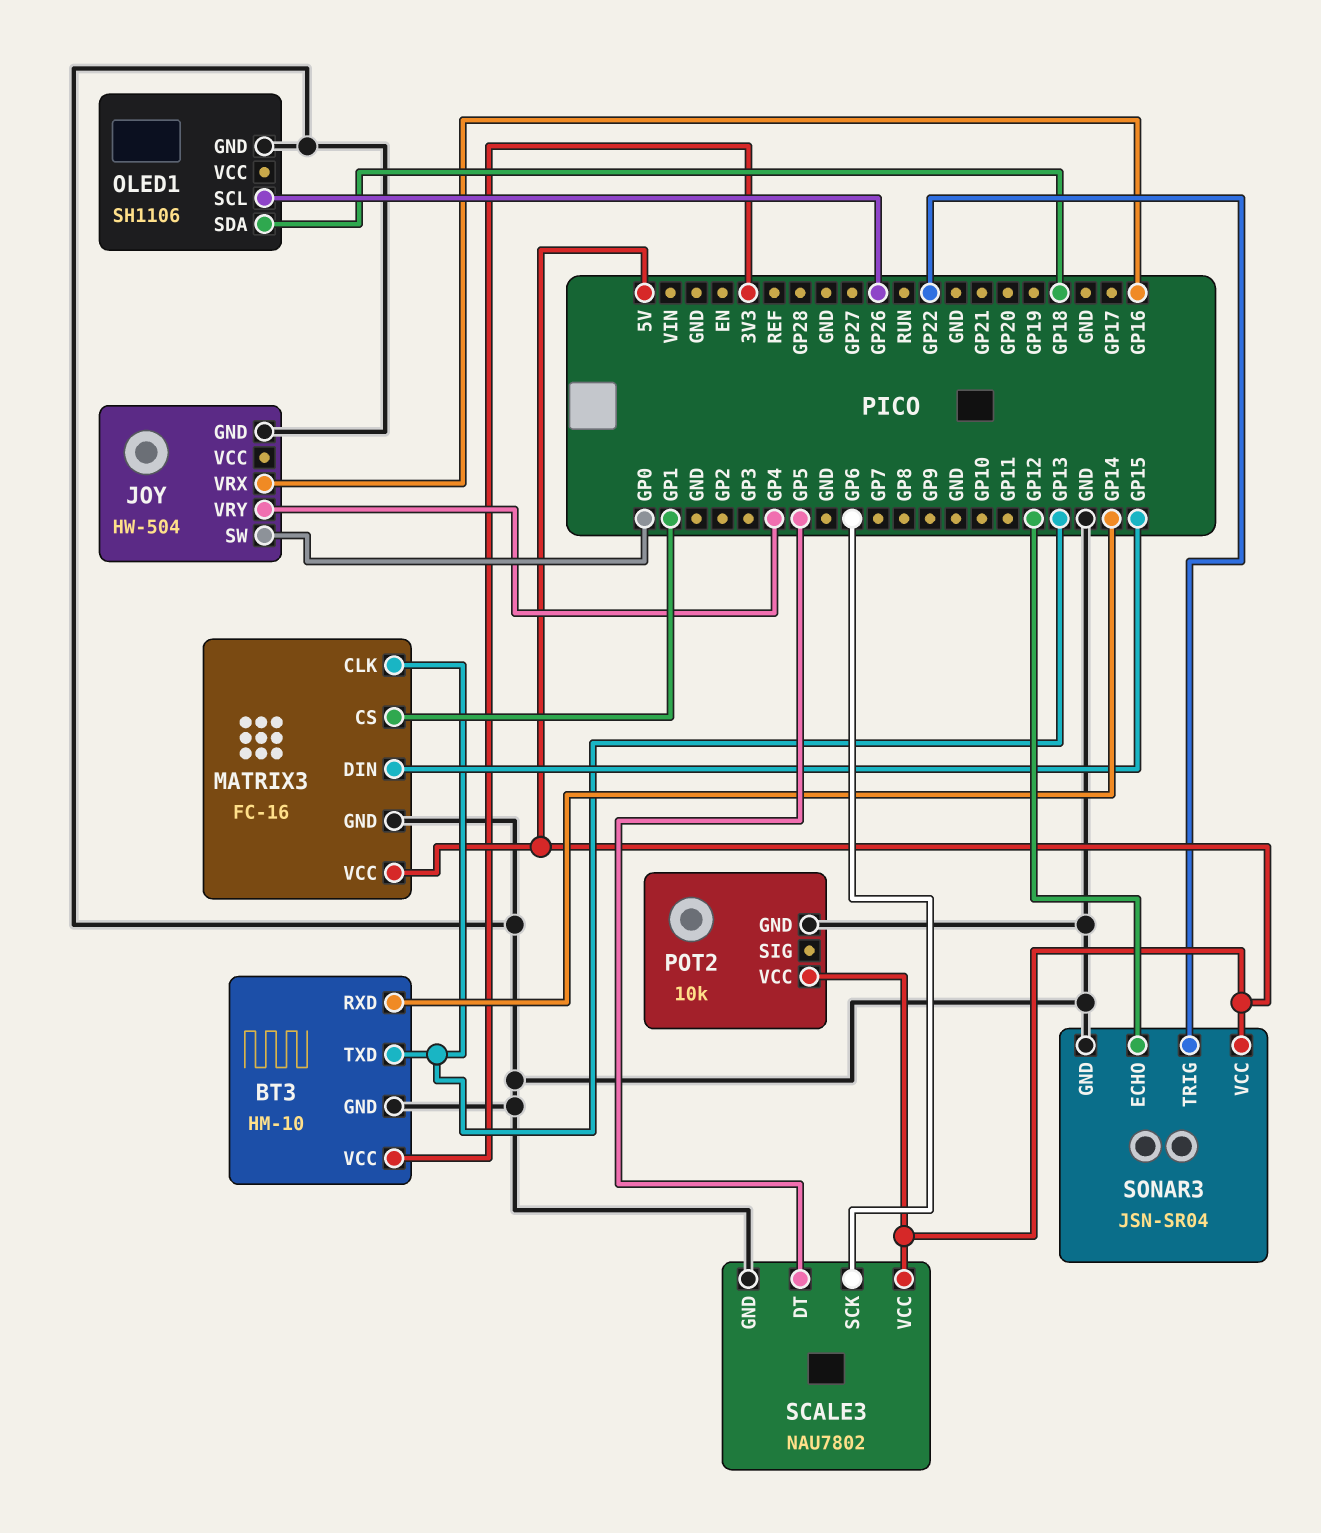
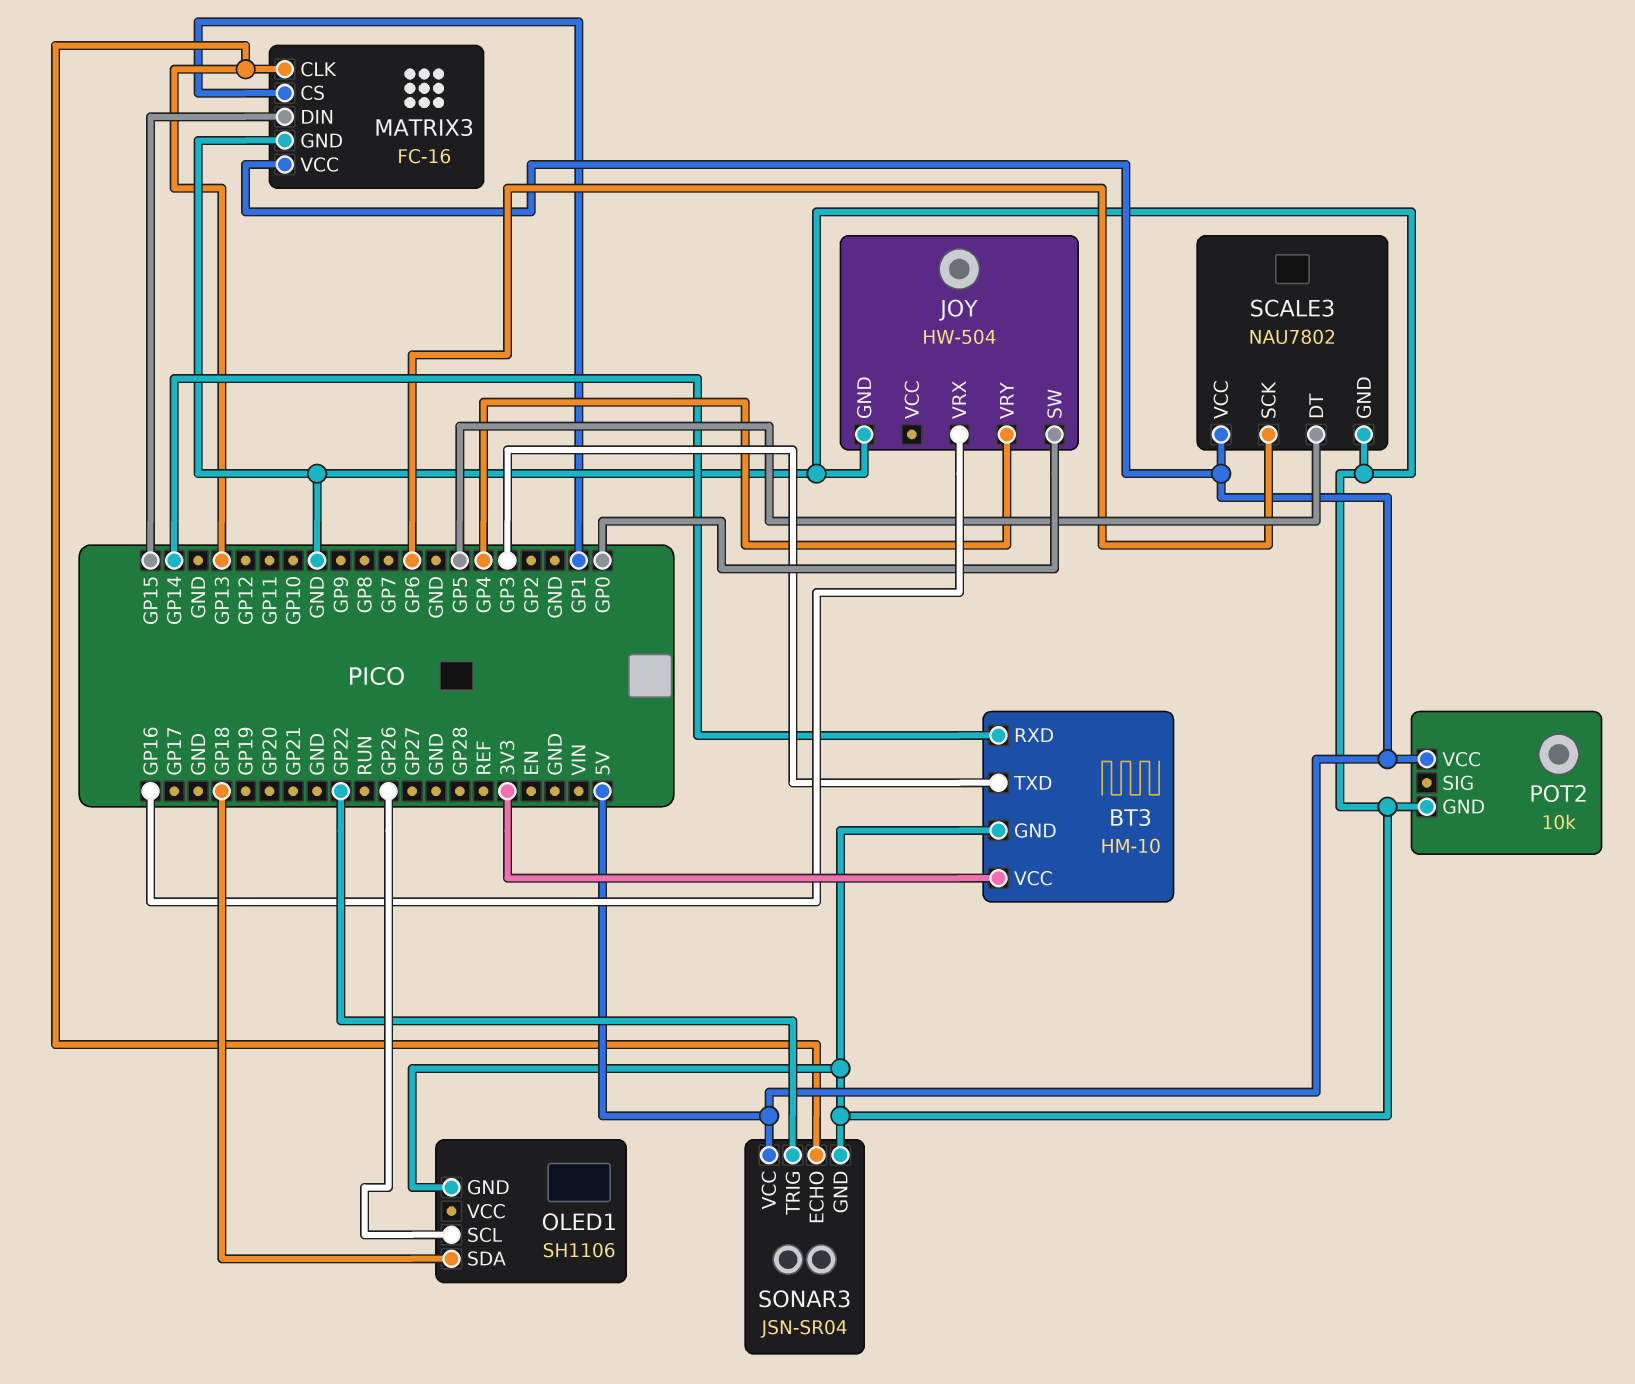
BT3 pin TXD: GP13 -> GP3
SONAR3 pin ECHO: GP12 -> GP13

